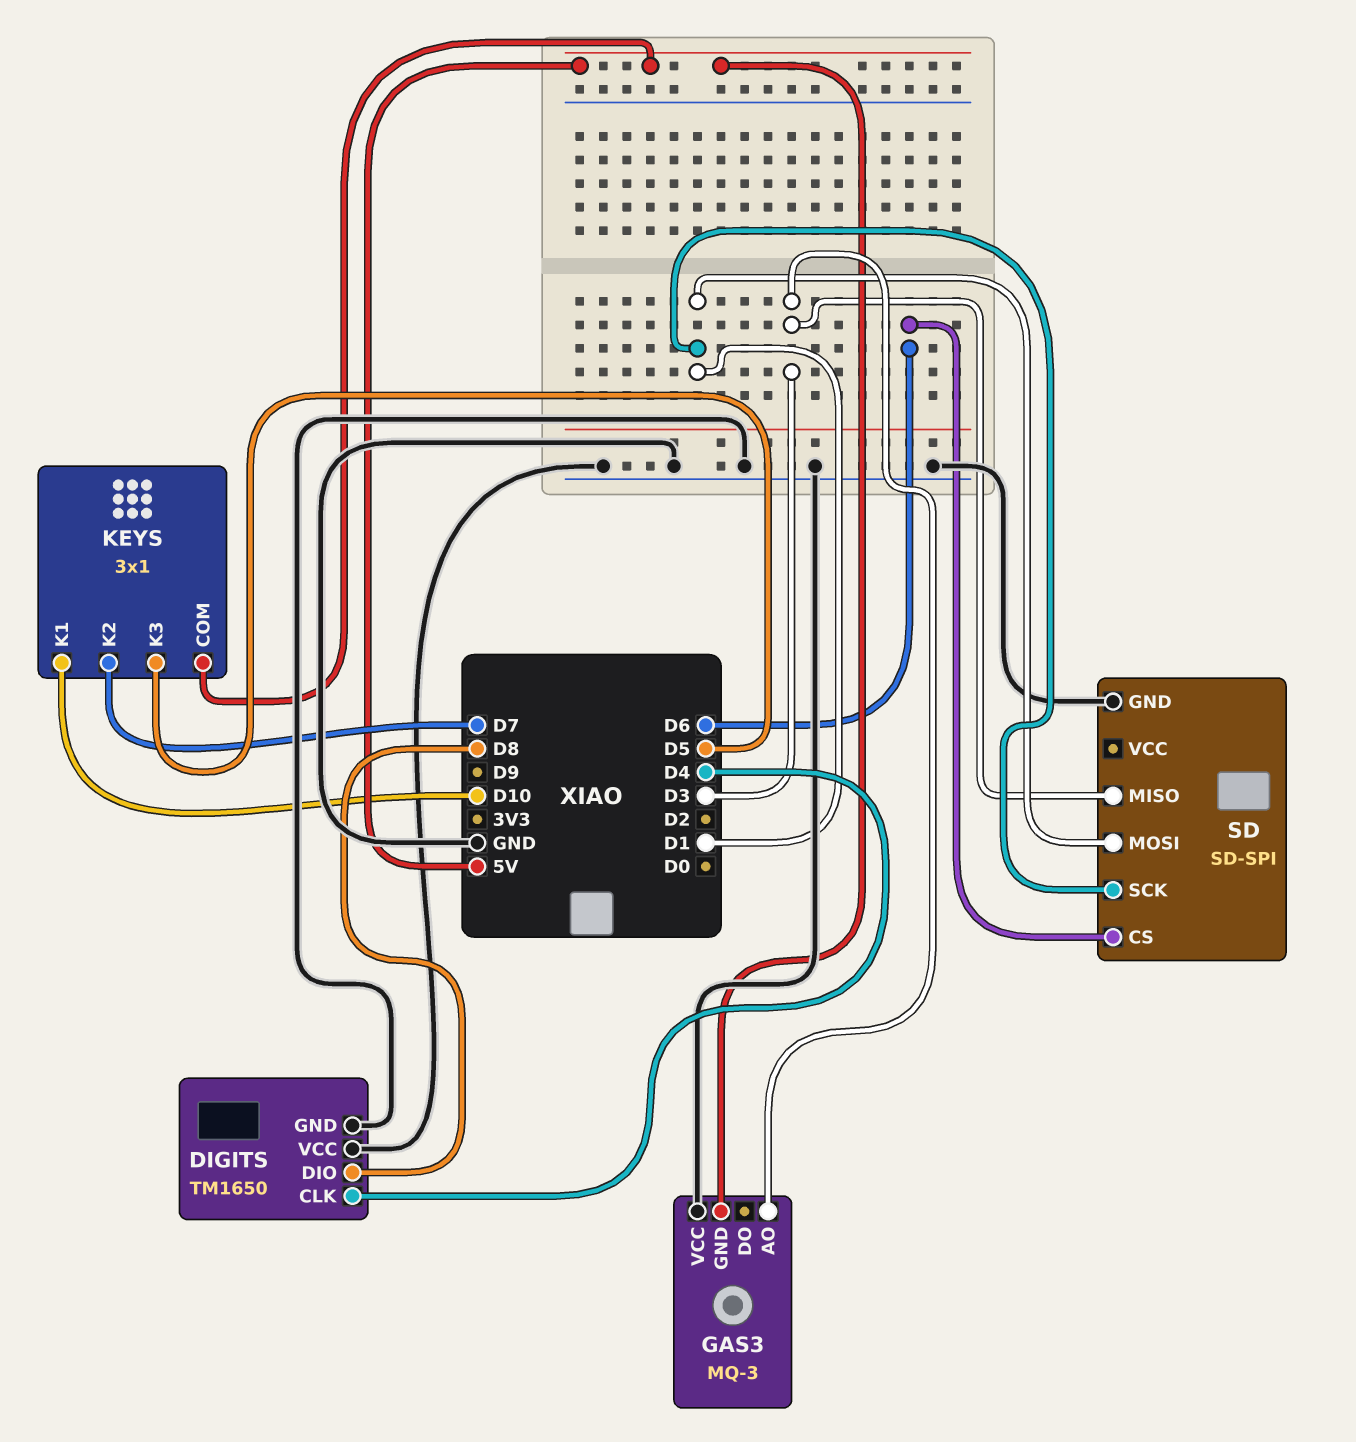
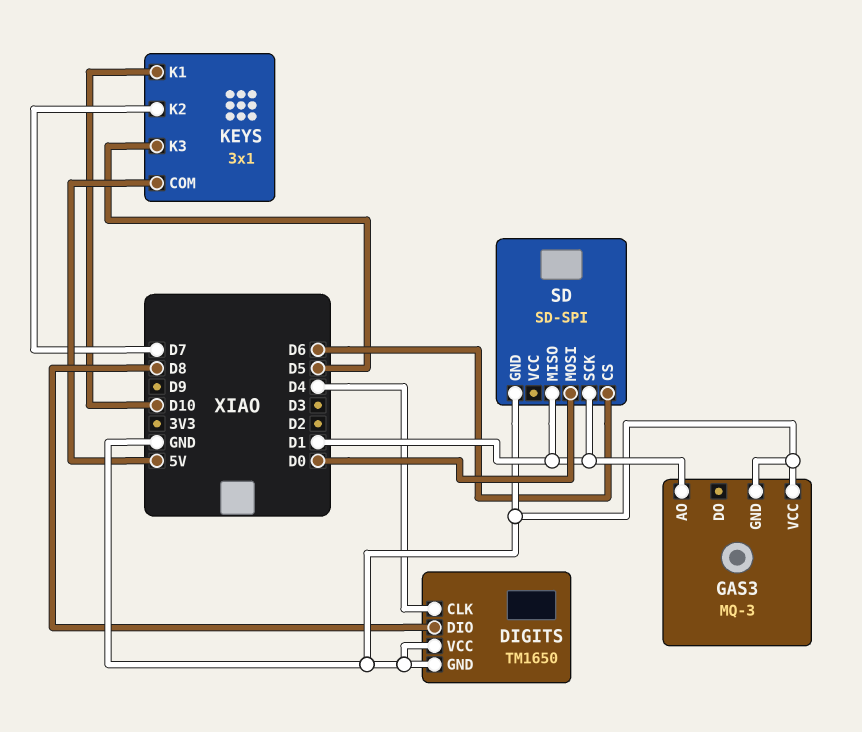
GAS3 pin AO: D3 -> D1
GAS3 pin GND: 5V -> GND
SD pin MISO: D3 -> D1
SD pin MOSI: D1 -> D0

